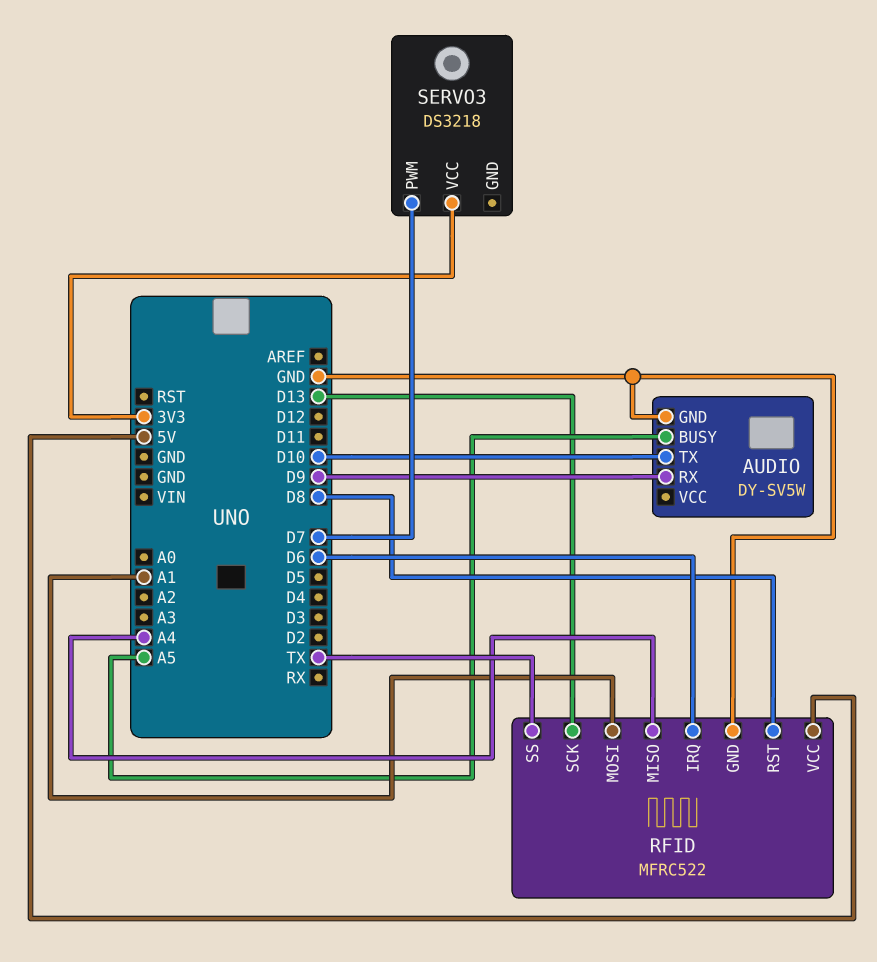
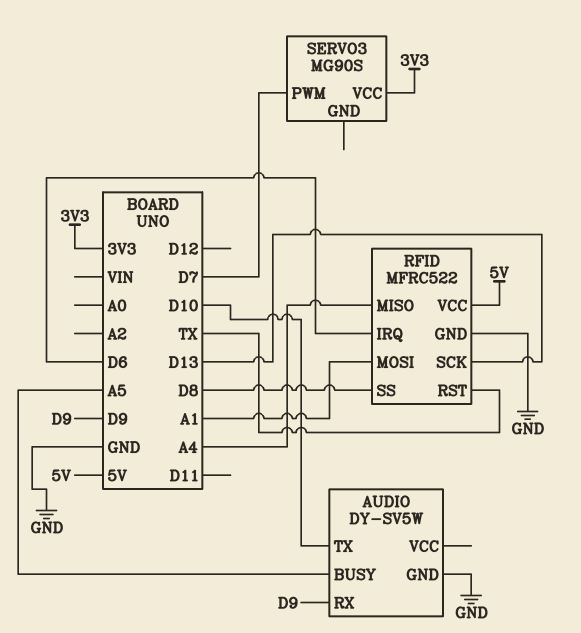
RFID pin RST: D8 -> TX
RFID pin SS: TX -> D8
SERVO3: DS3218 -> MG90S

